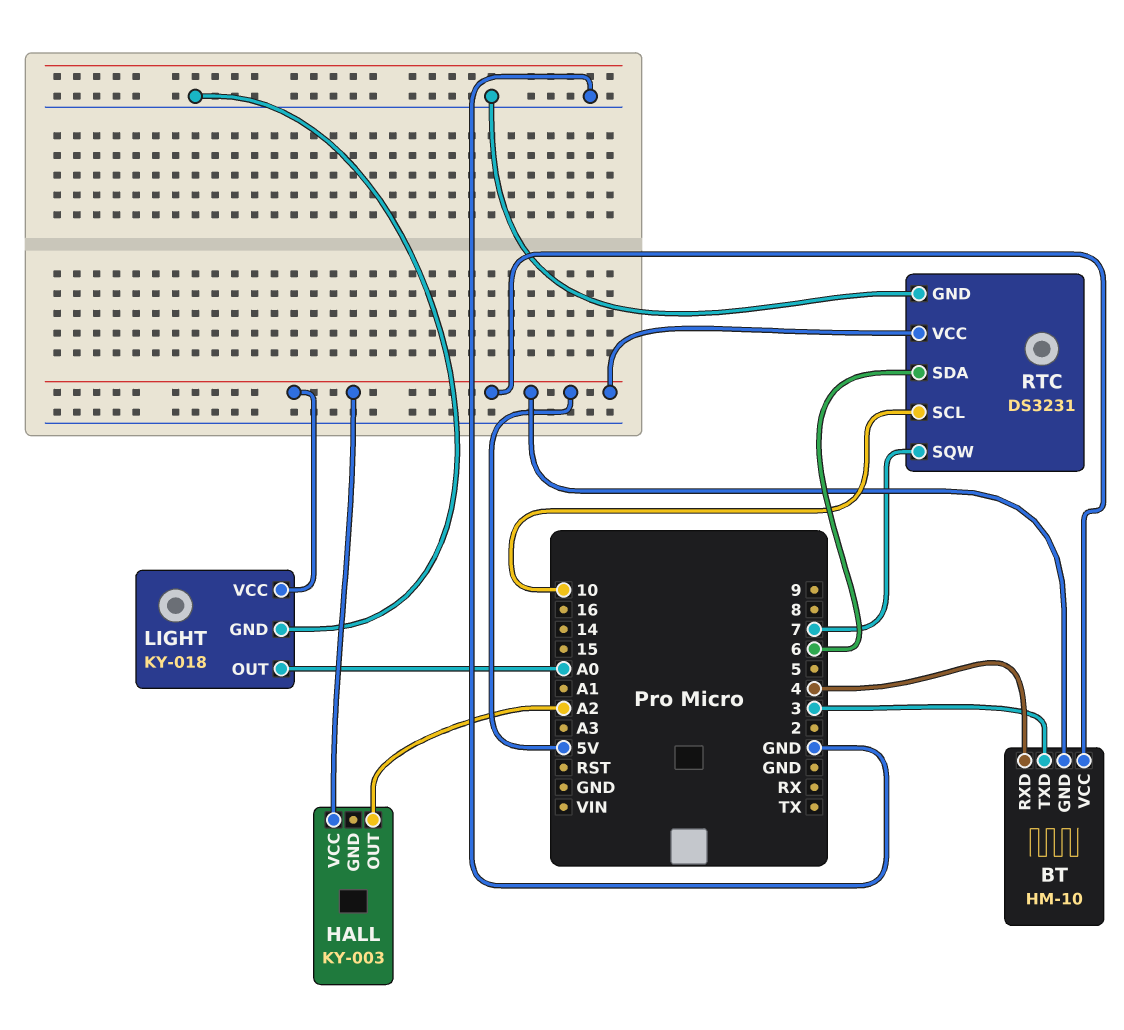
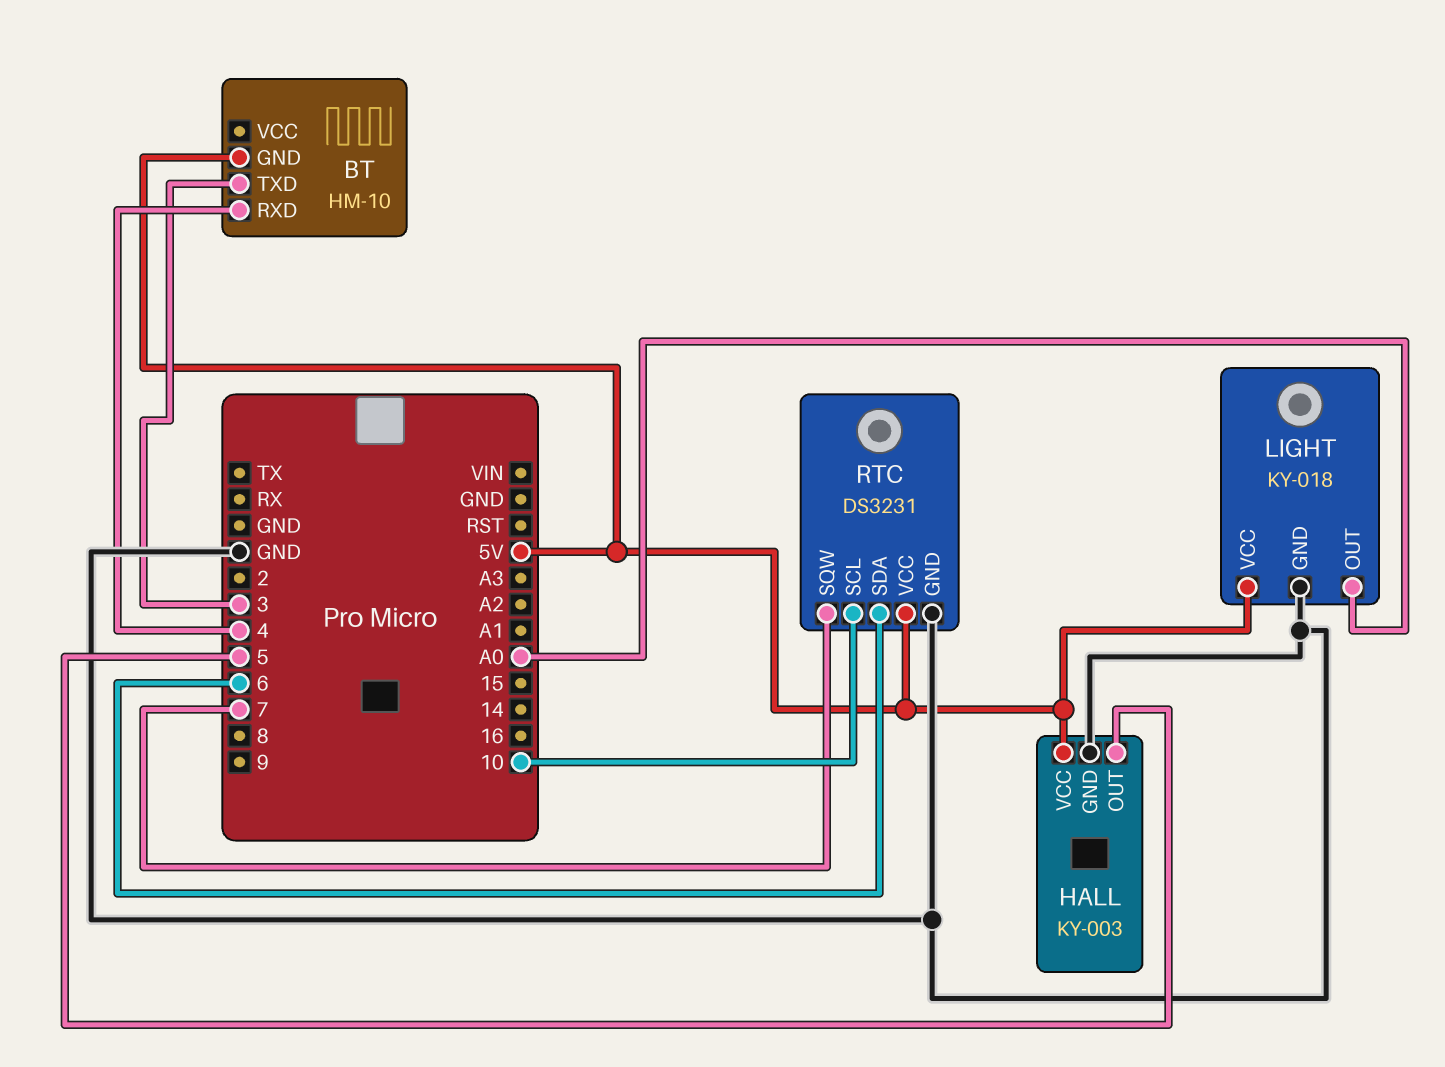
BT pin VCC: 5V -> none
HALL pin GND: none -> GND
HALL pin OUT: A2 -> 5

